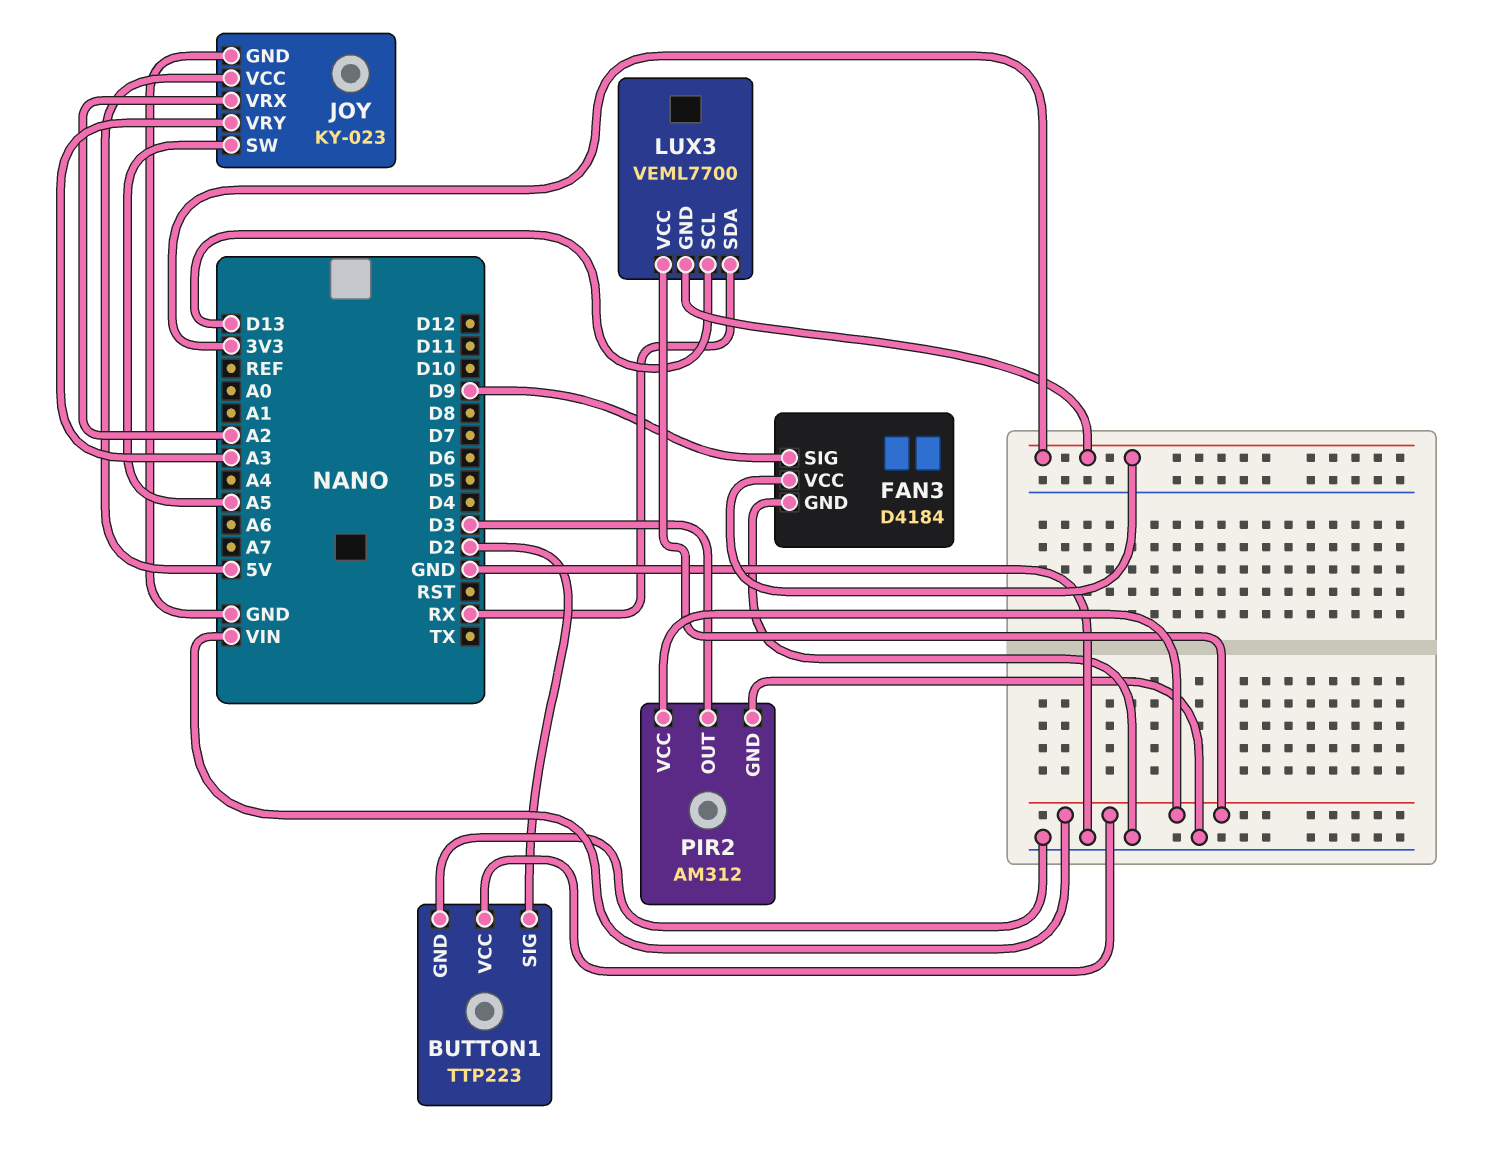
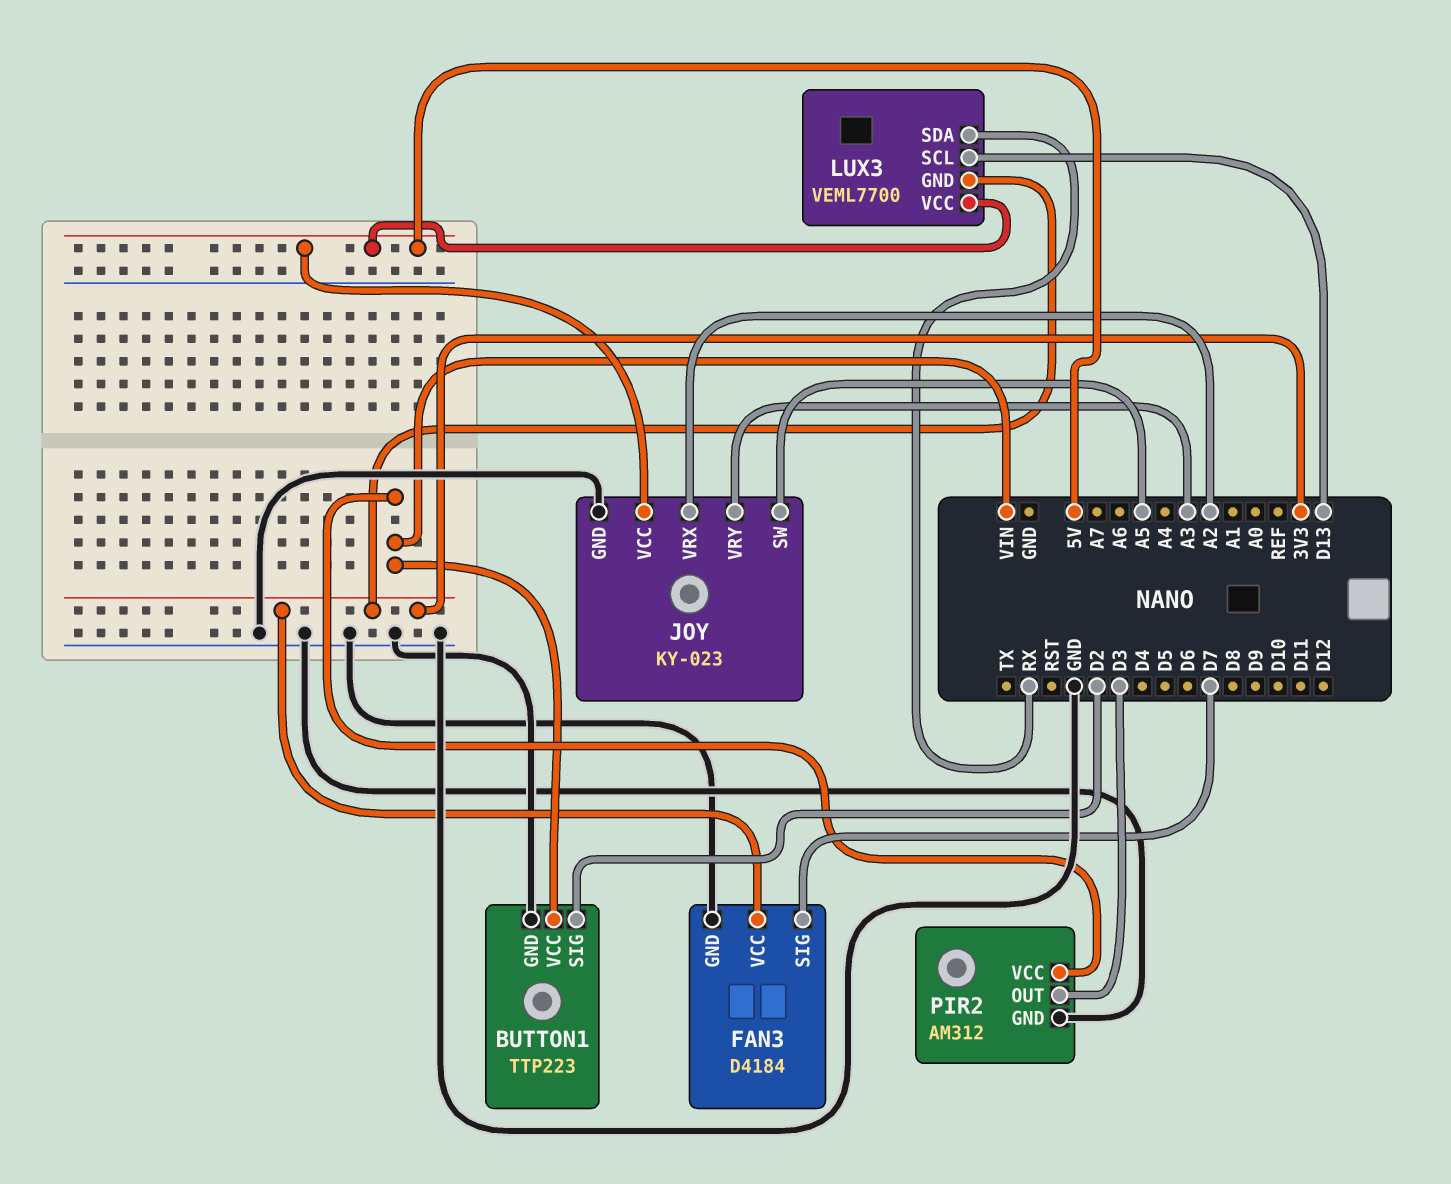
FAN3 pin SIG: D9 -> D7
LUX3 pin VCC: VIN -> 5V

